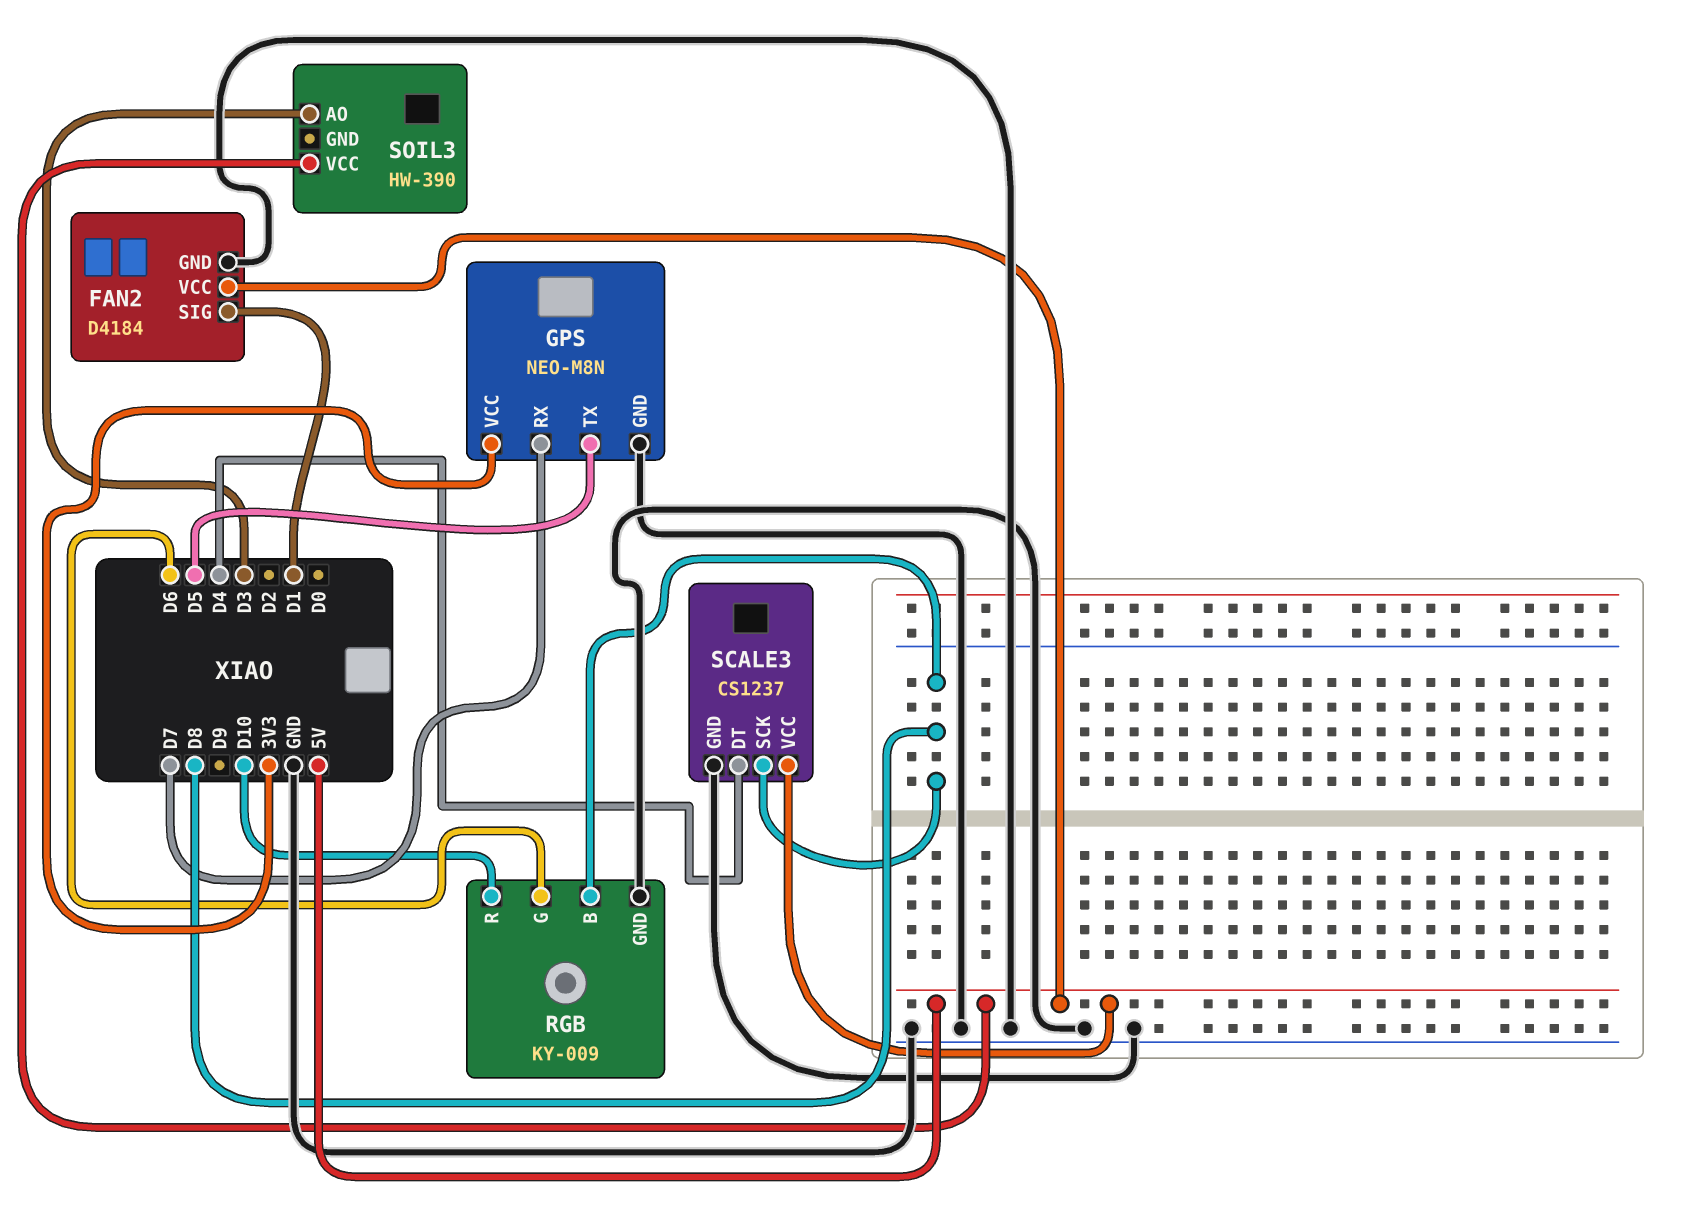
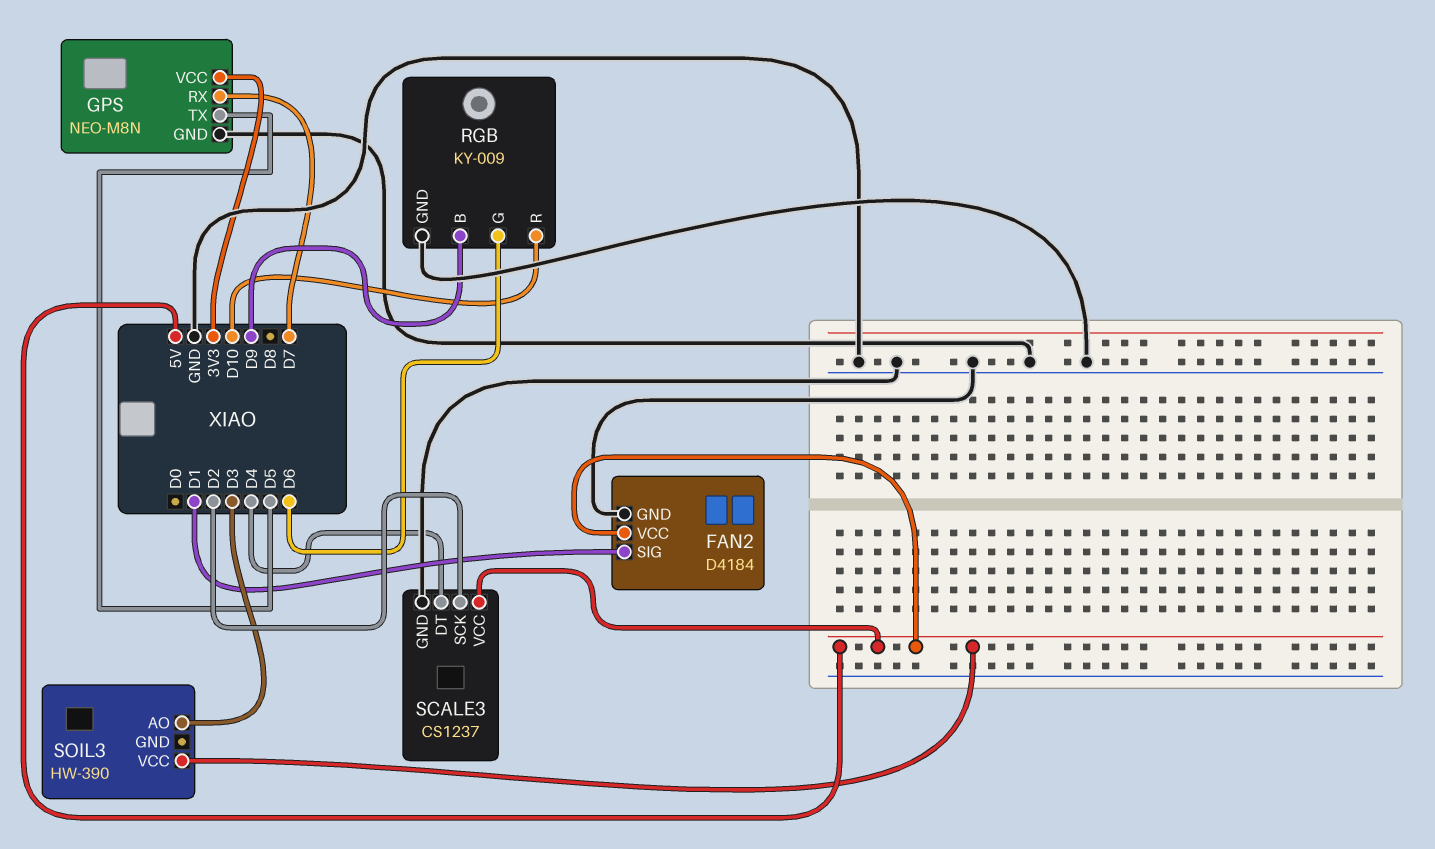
RGB pin B: D8 -> D9
SCALE3 pin SCK: D8 -> D2

